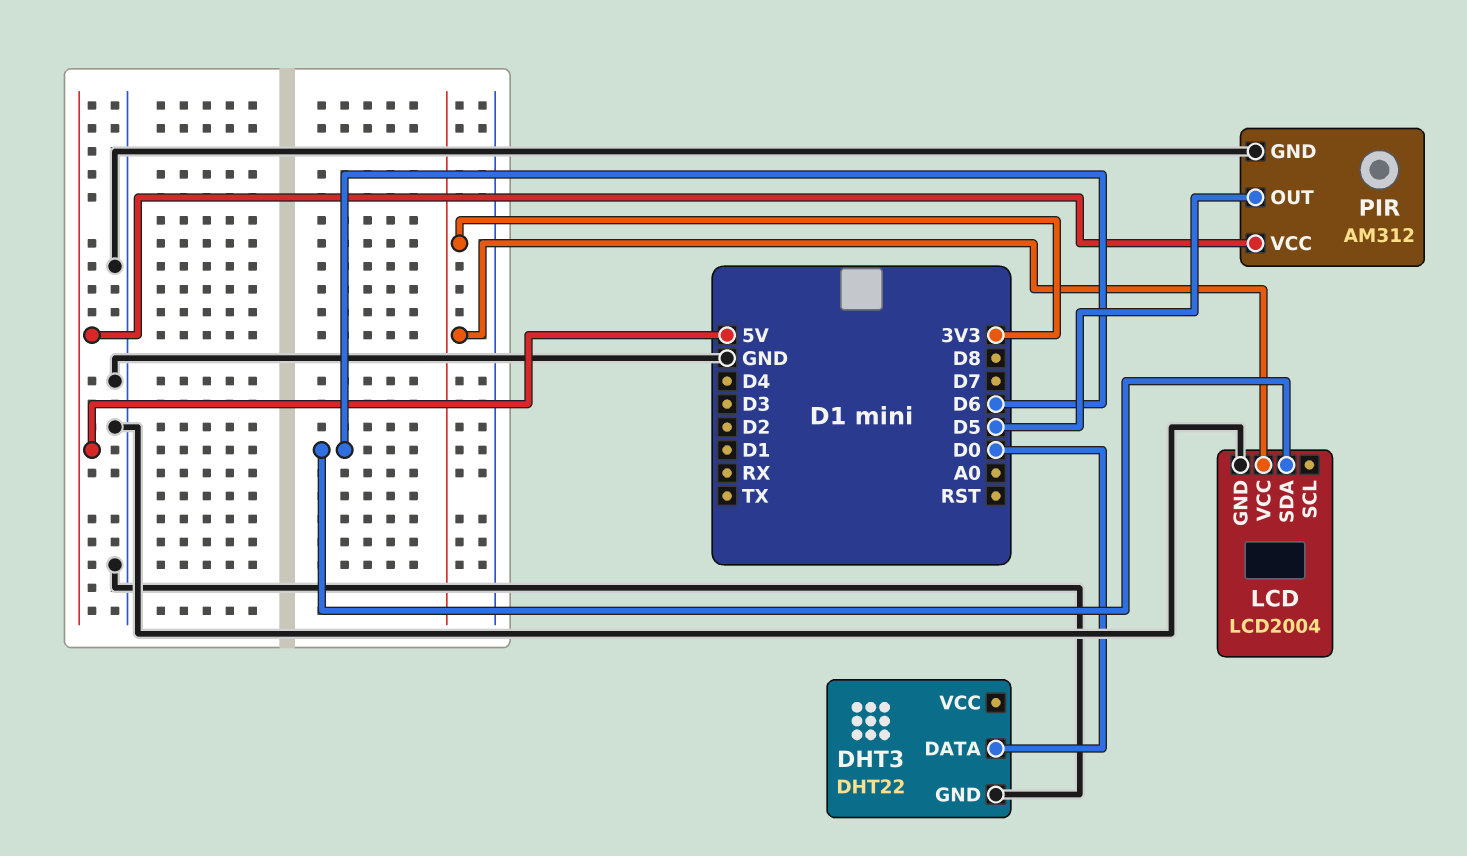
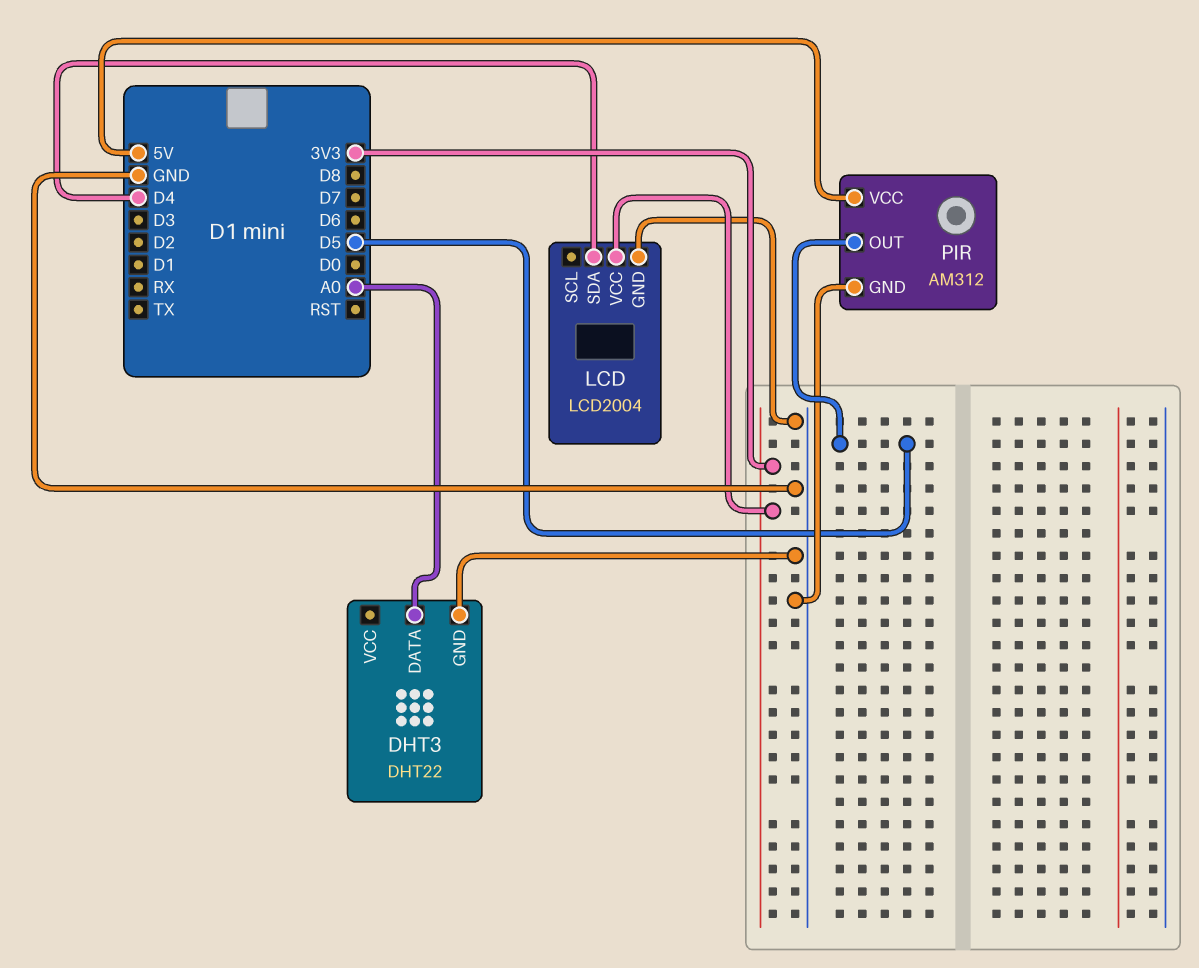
DHT3 pin DATA: D0 -> A0
LCD pin SDA: D6 -> D4

